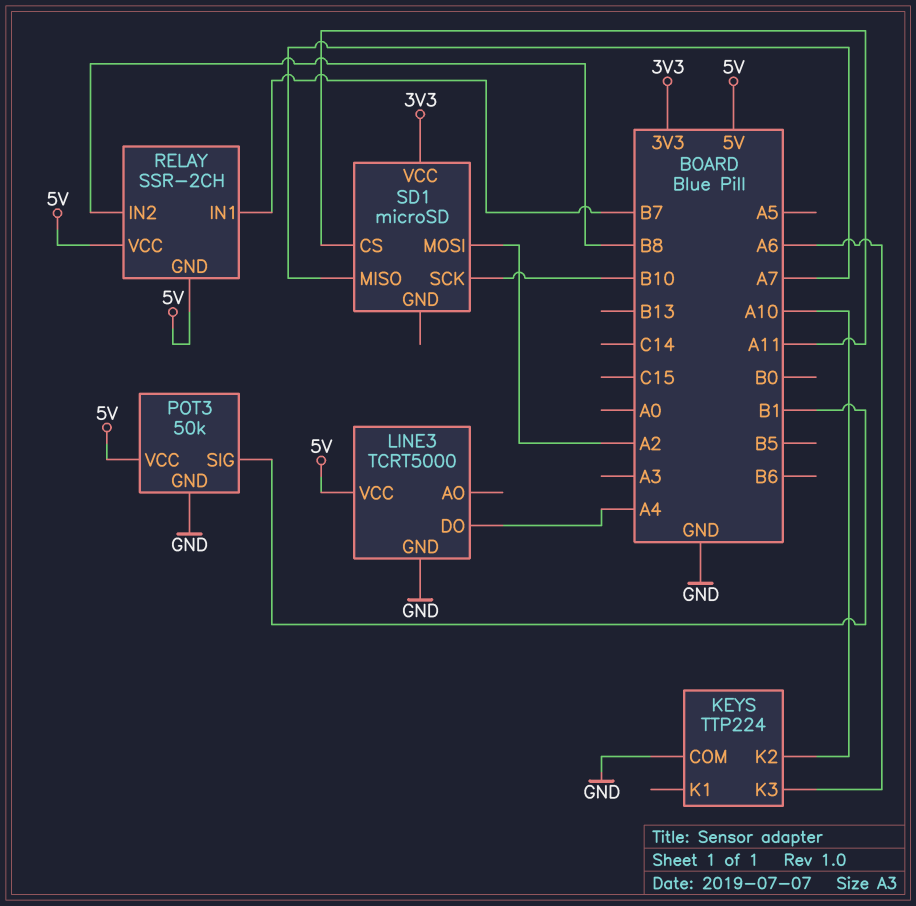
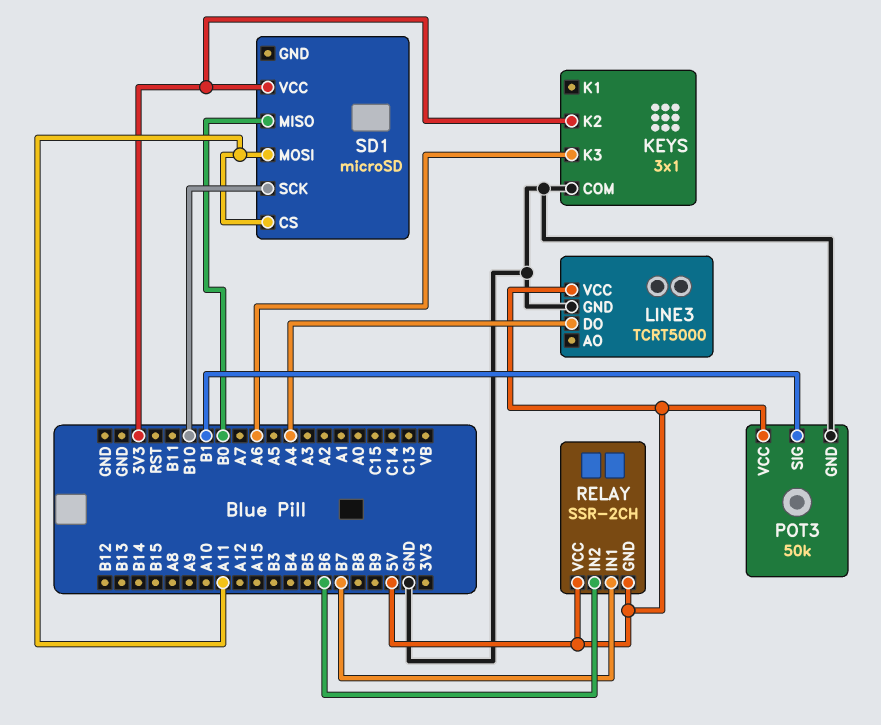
KEYS: TTP224 -> 3x1
KEYS pin K2: A10 -> 3V3
RELAY pin IN2: B8 -> B6
SD1 pin MISO: A7 -> B0
SD1 pin MOSI: A2 -> A11

